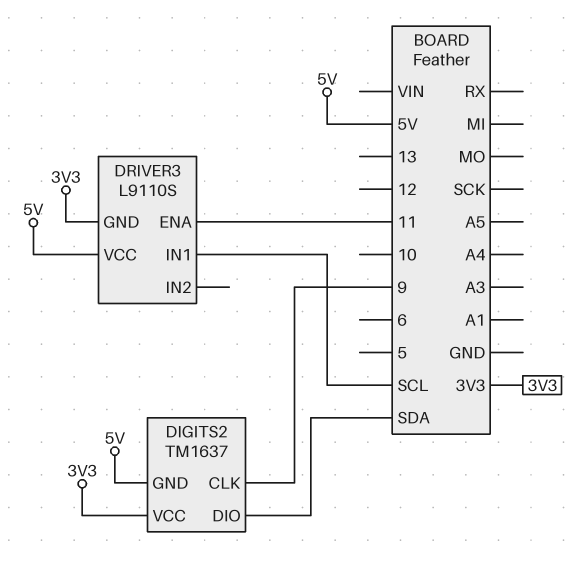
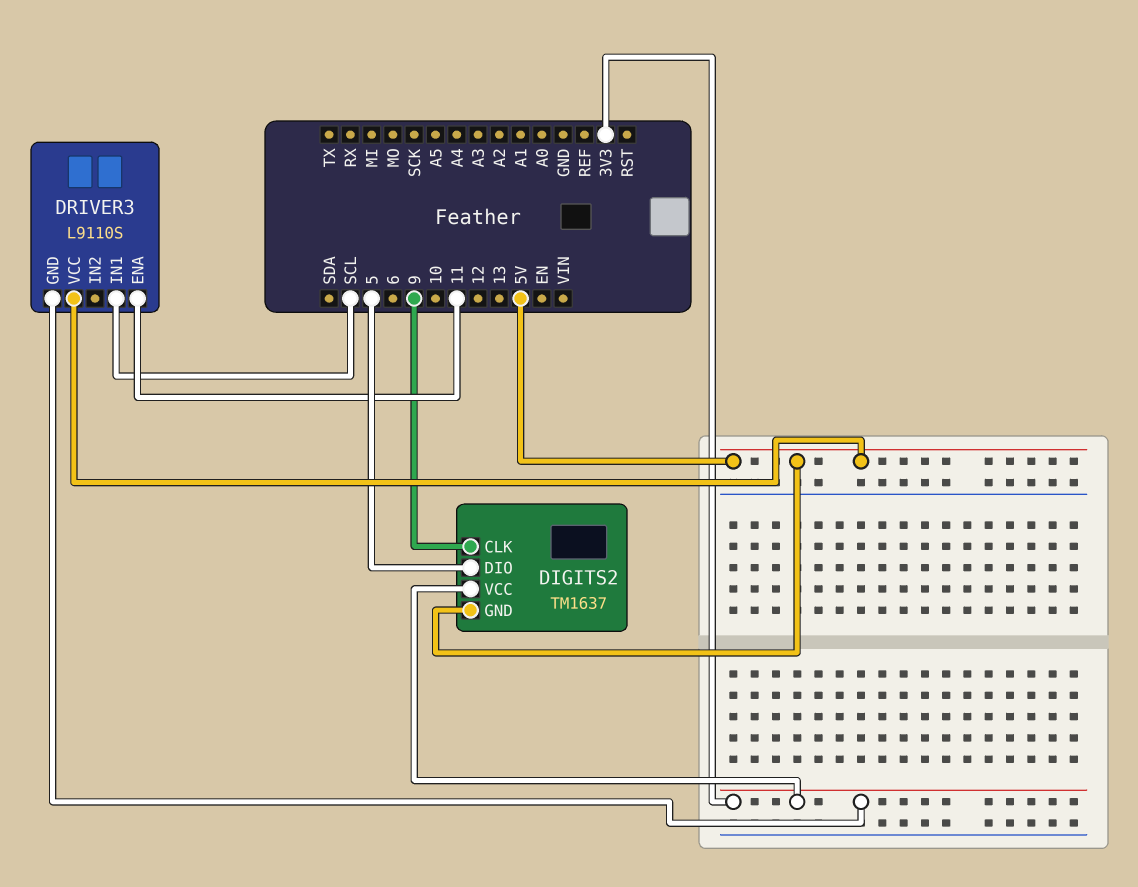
DIGITS2 pin DIO: SDA -> 5

